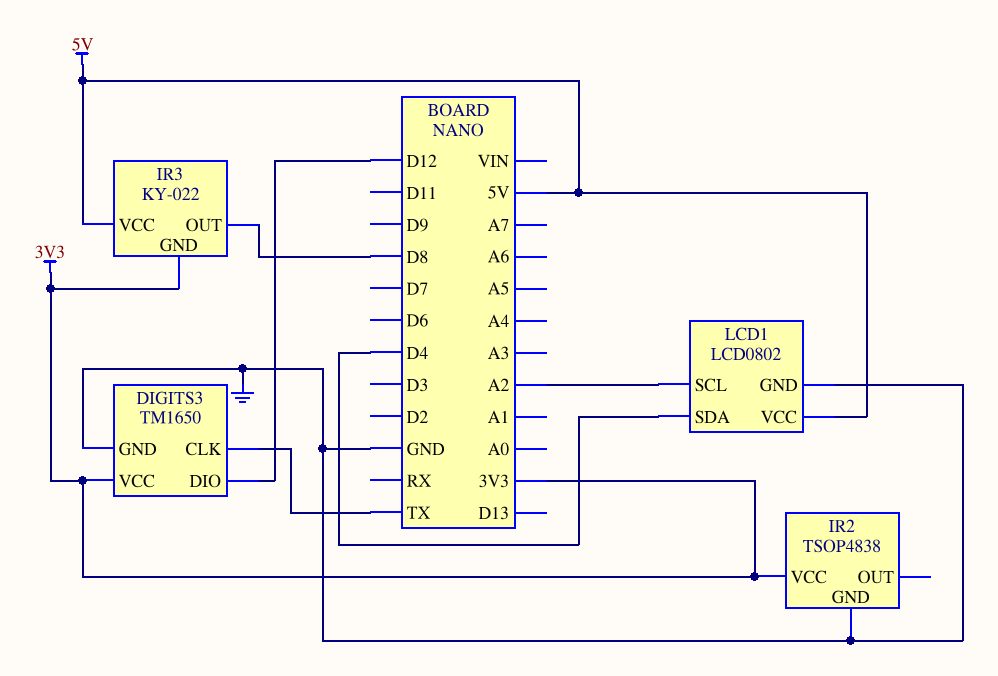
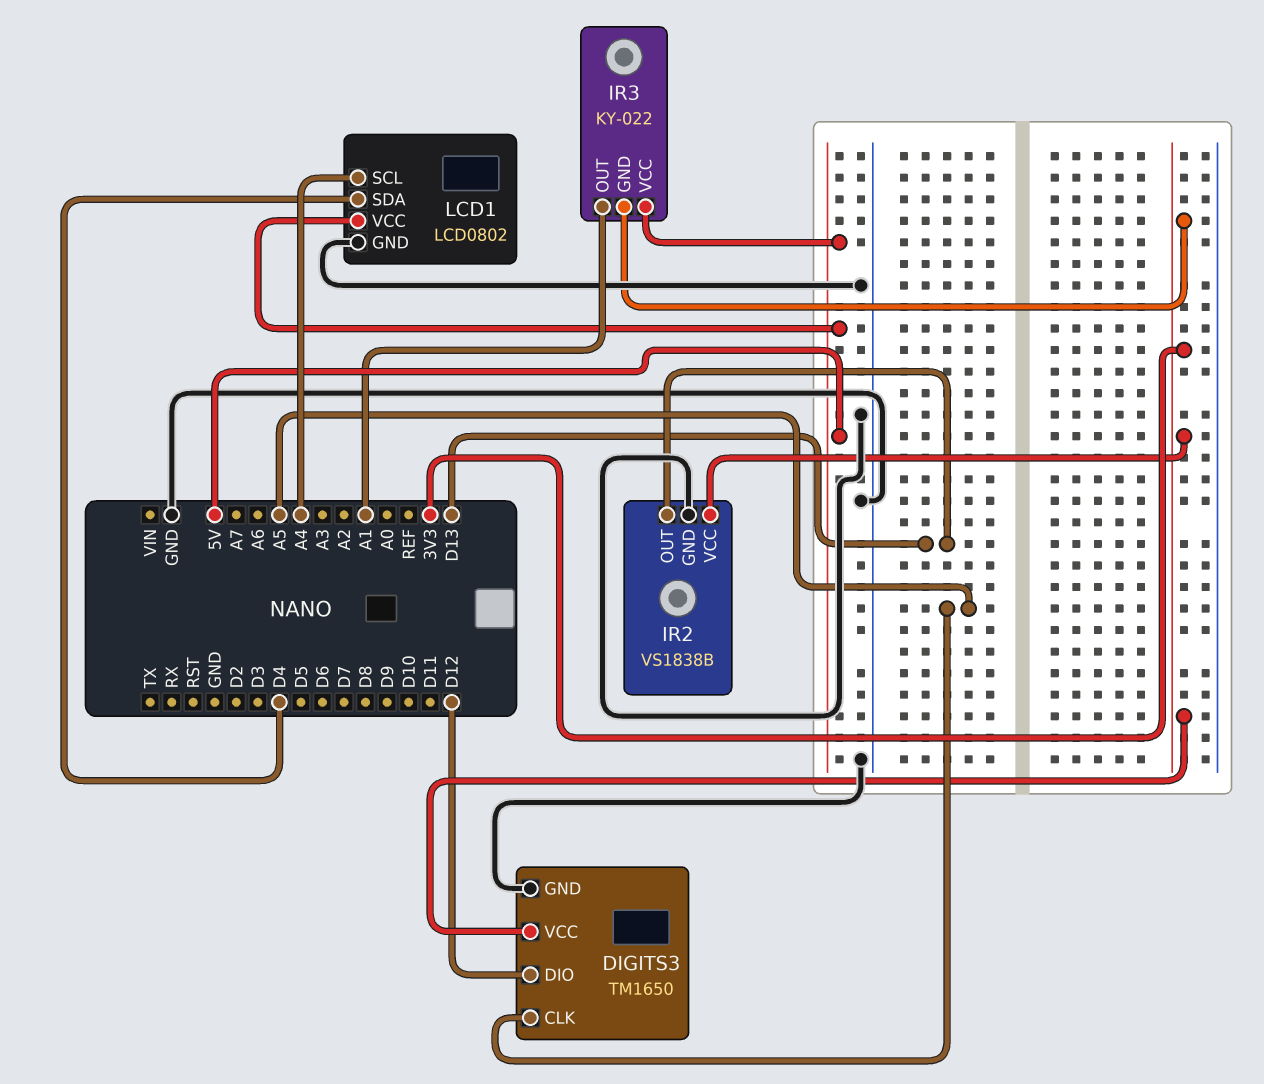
DIGITS3 pin CLK: TX -> A5
IR2: TSOP4838 -> VS1838B
IR2 pin OUT: none -> D13
IR3 pin OUT: D8 -> A1
LCD1 pin SCL: A2 -> A4

